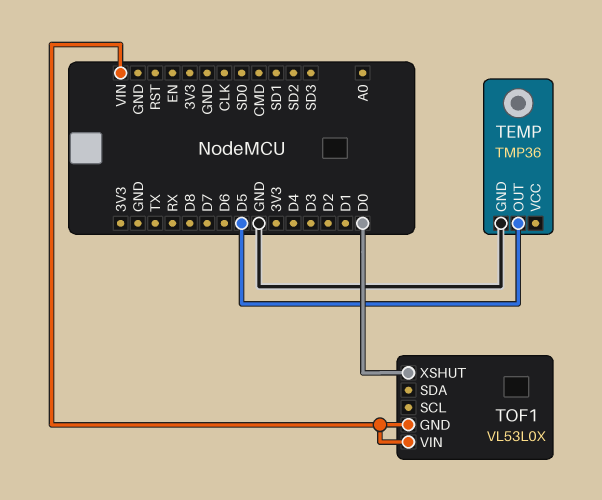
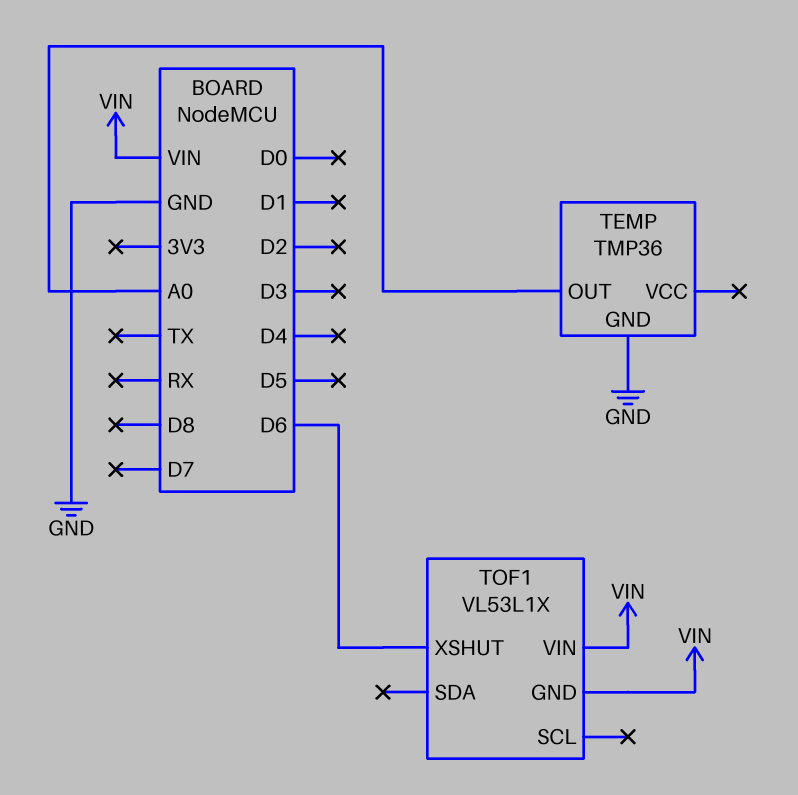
TEMP pin OUT: D5 -> A0
TOF1: VL53L0X -> VL53L1X
TOF1 pin XSHUT: D0 -> D6

